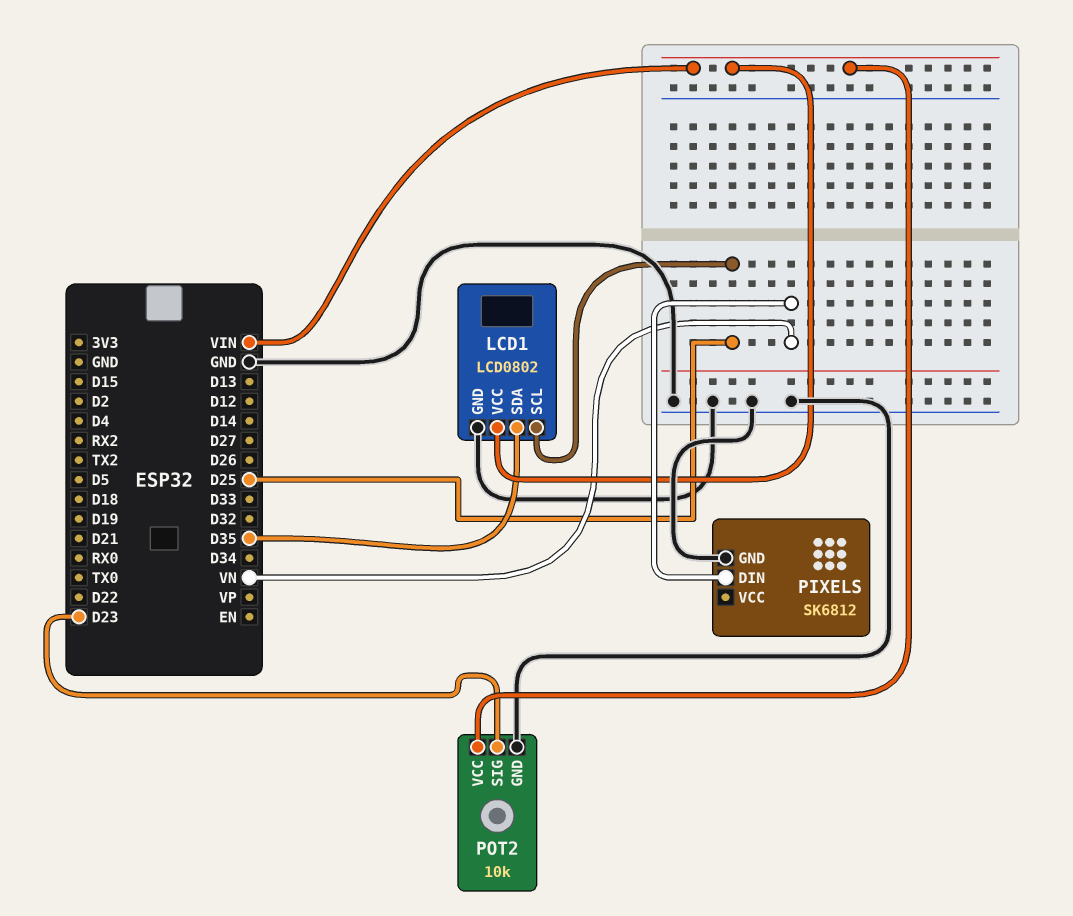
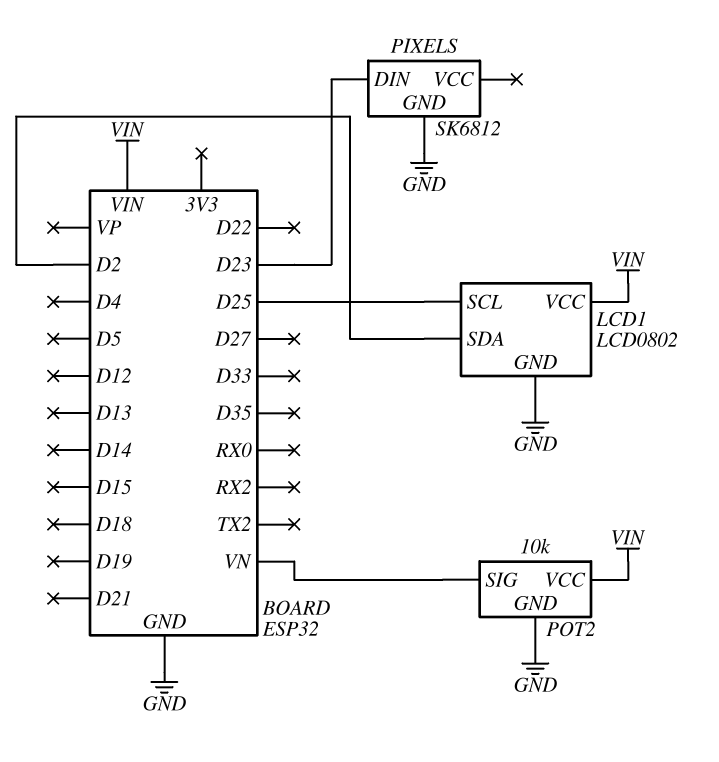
LCD1 pin SDA: D35 -> D2
PIXELS pin DIN: VN -> D23
POT2 pin SIG: D23 -> VN

